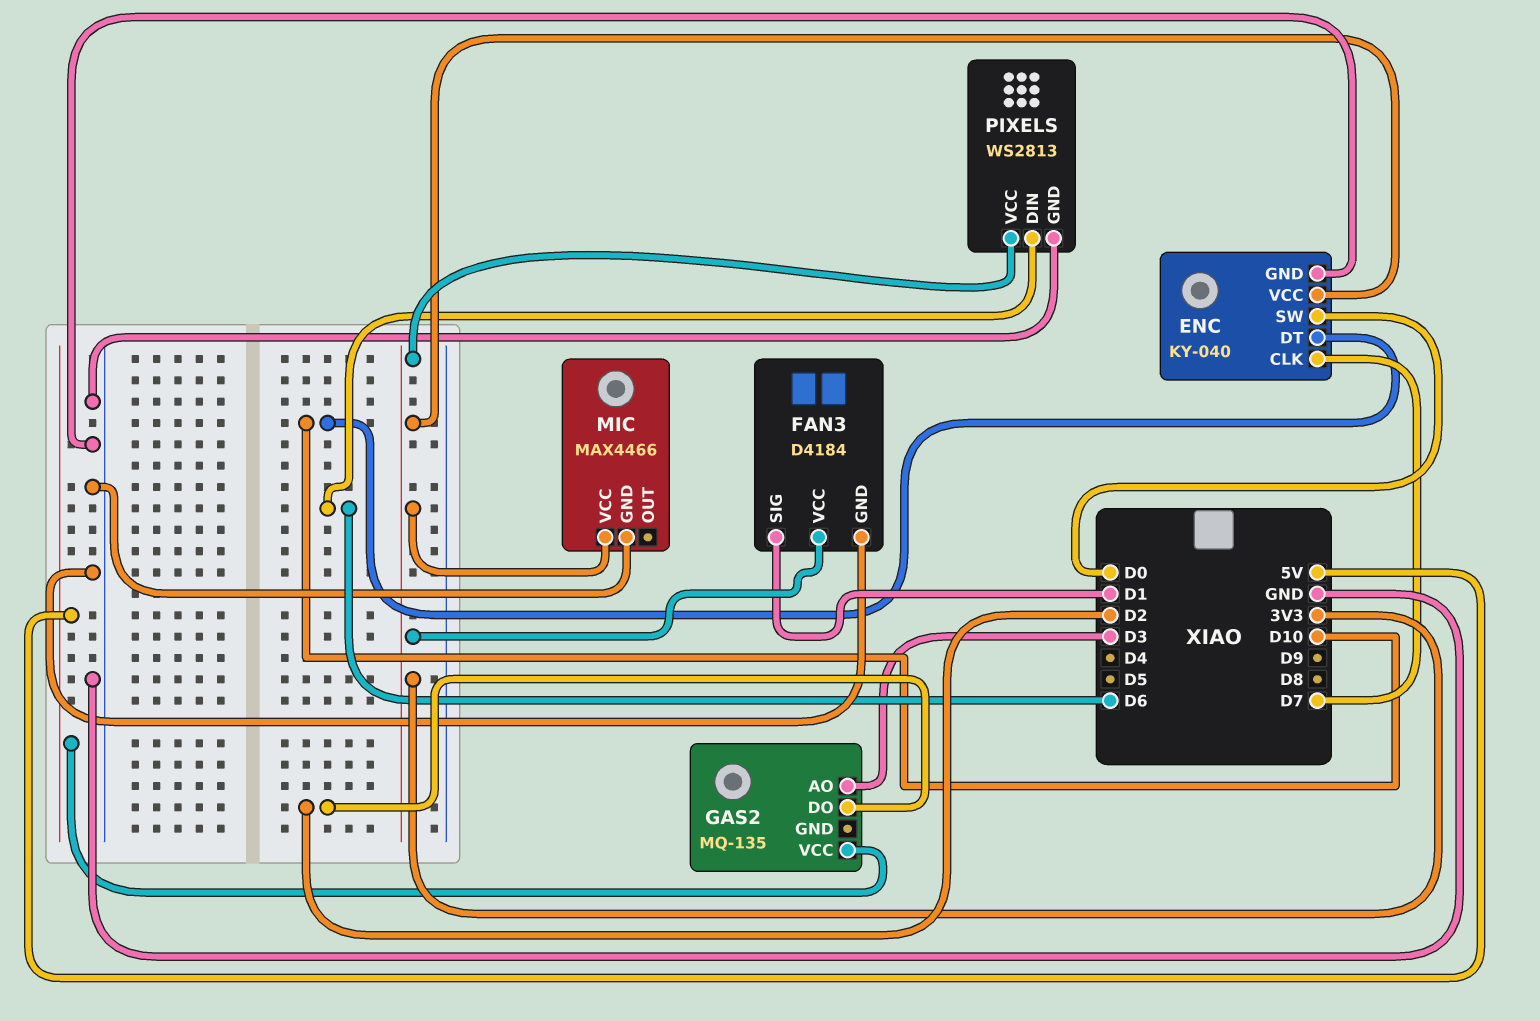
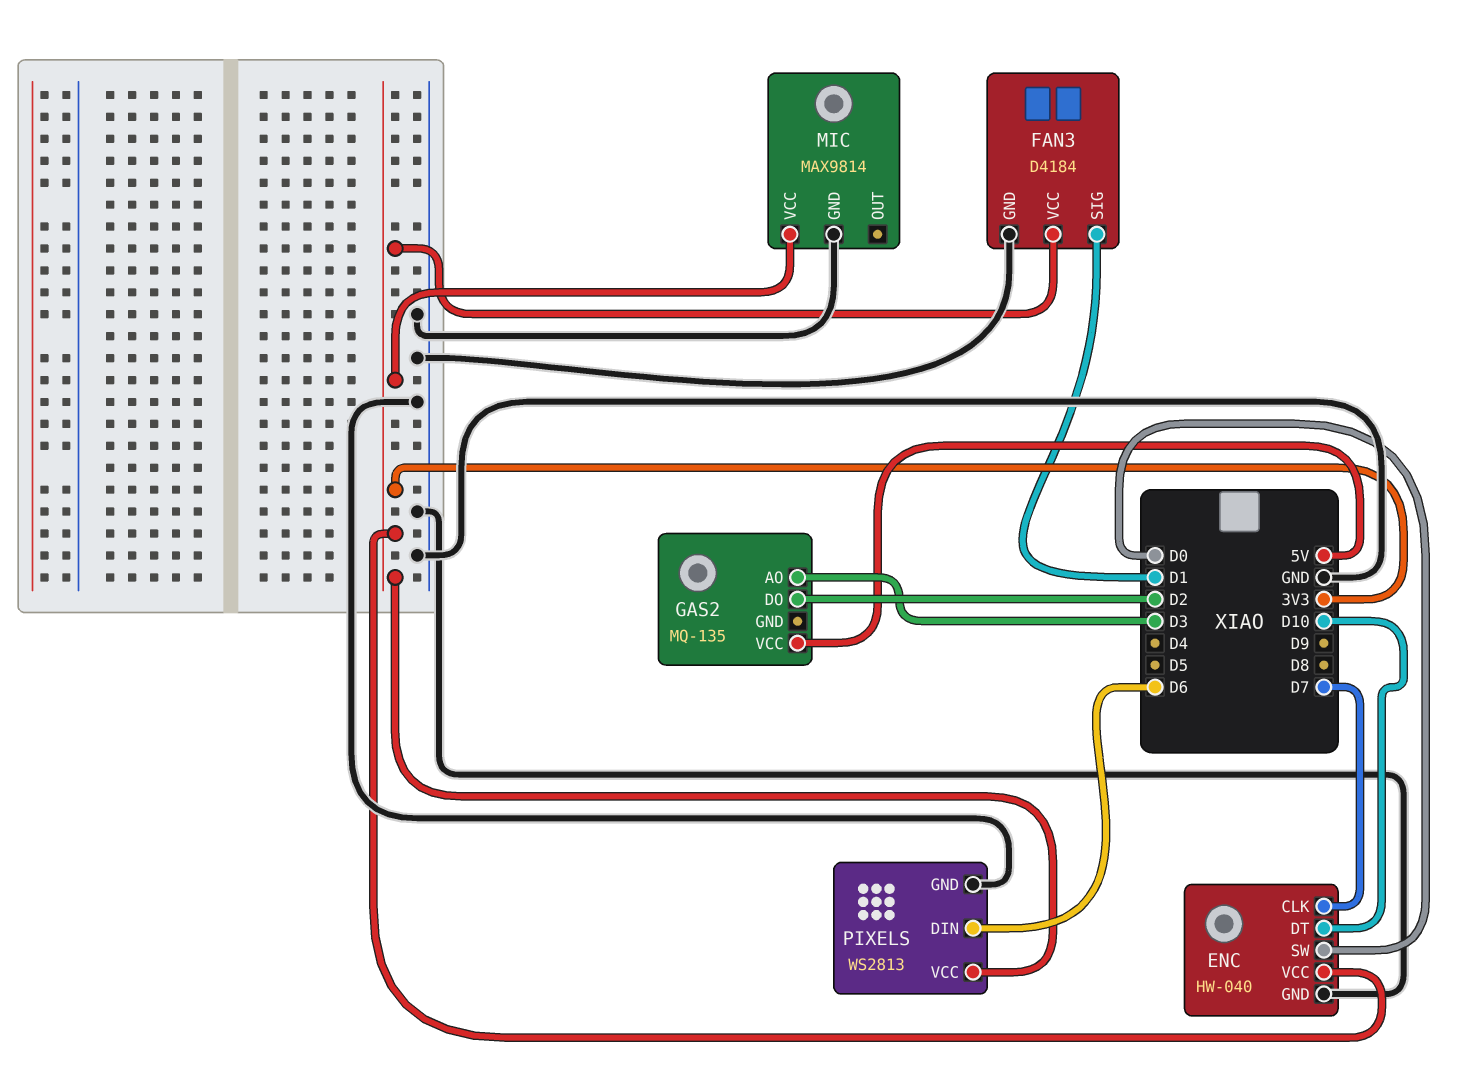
ENC: KY-040 -> HW-040
MIC: MAX4466 -> MAX9814

